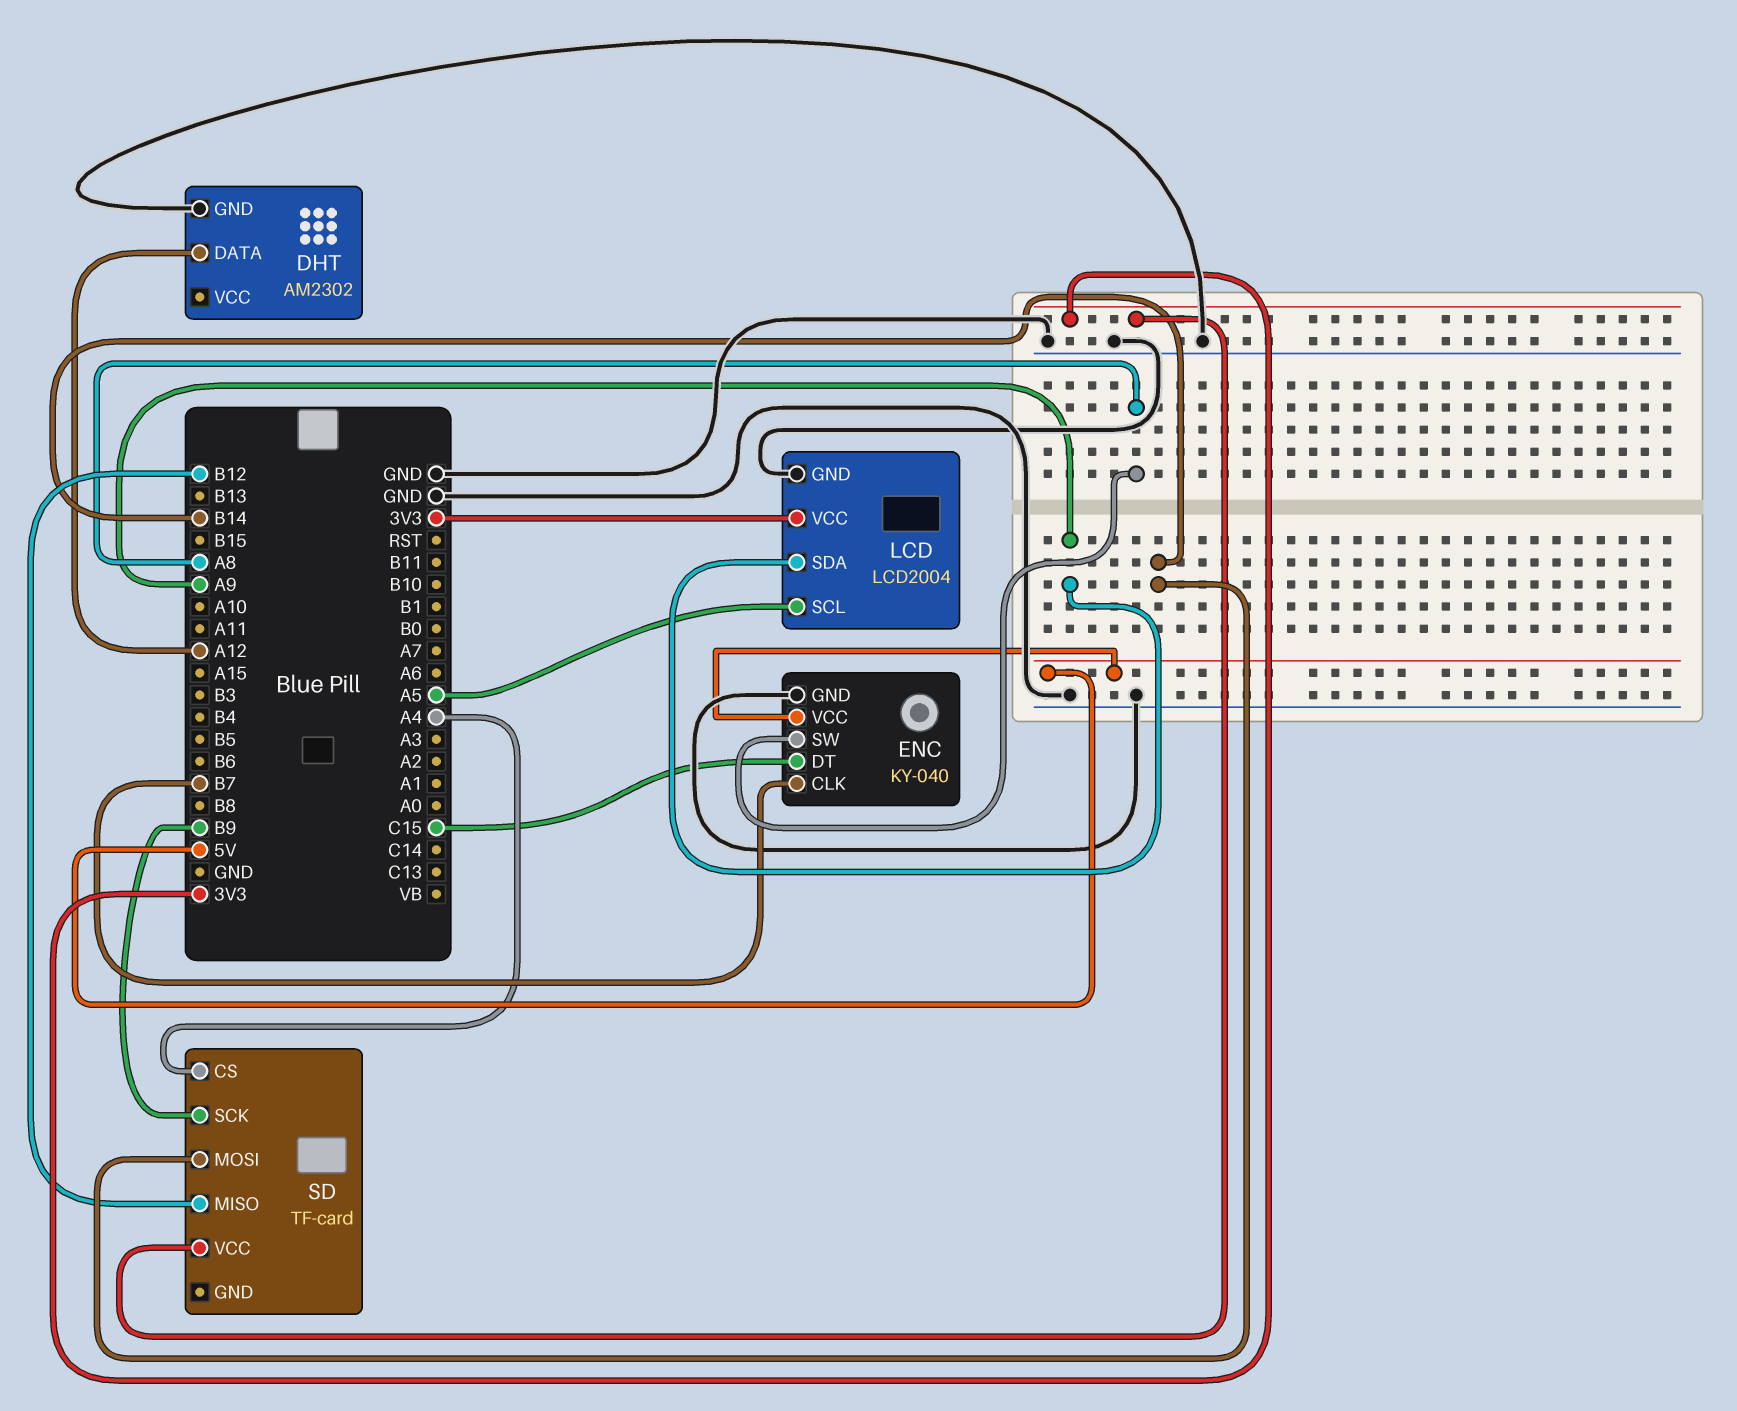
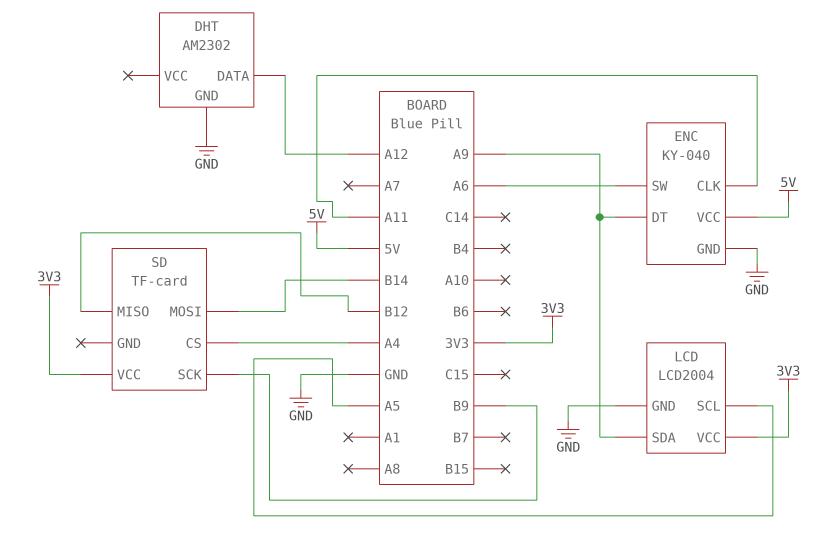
ENC pin CLK: B7 -> A11
ENC pin DT: C15 -> A9
ENC pin SW: A8 -> A6

